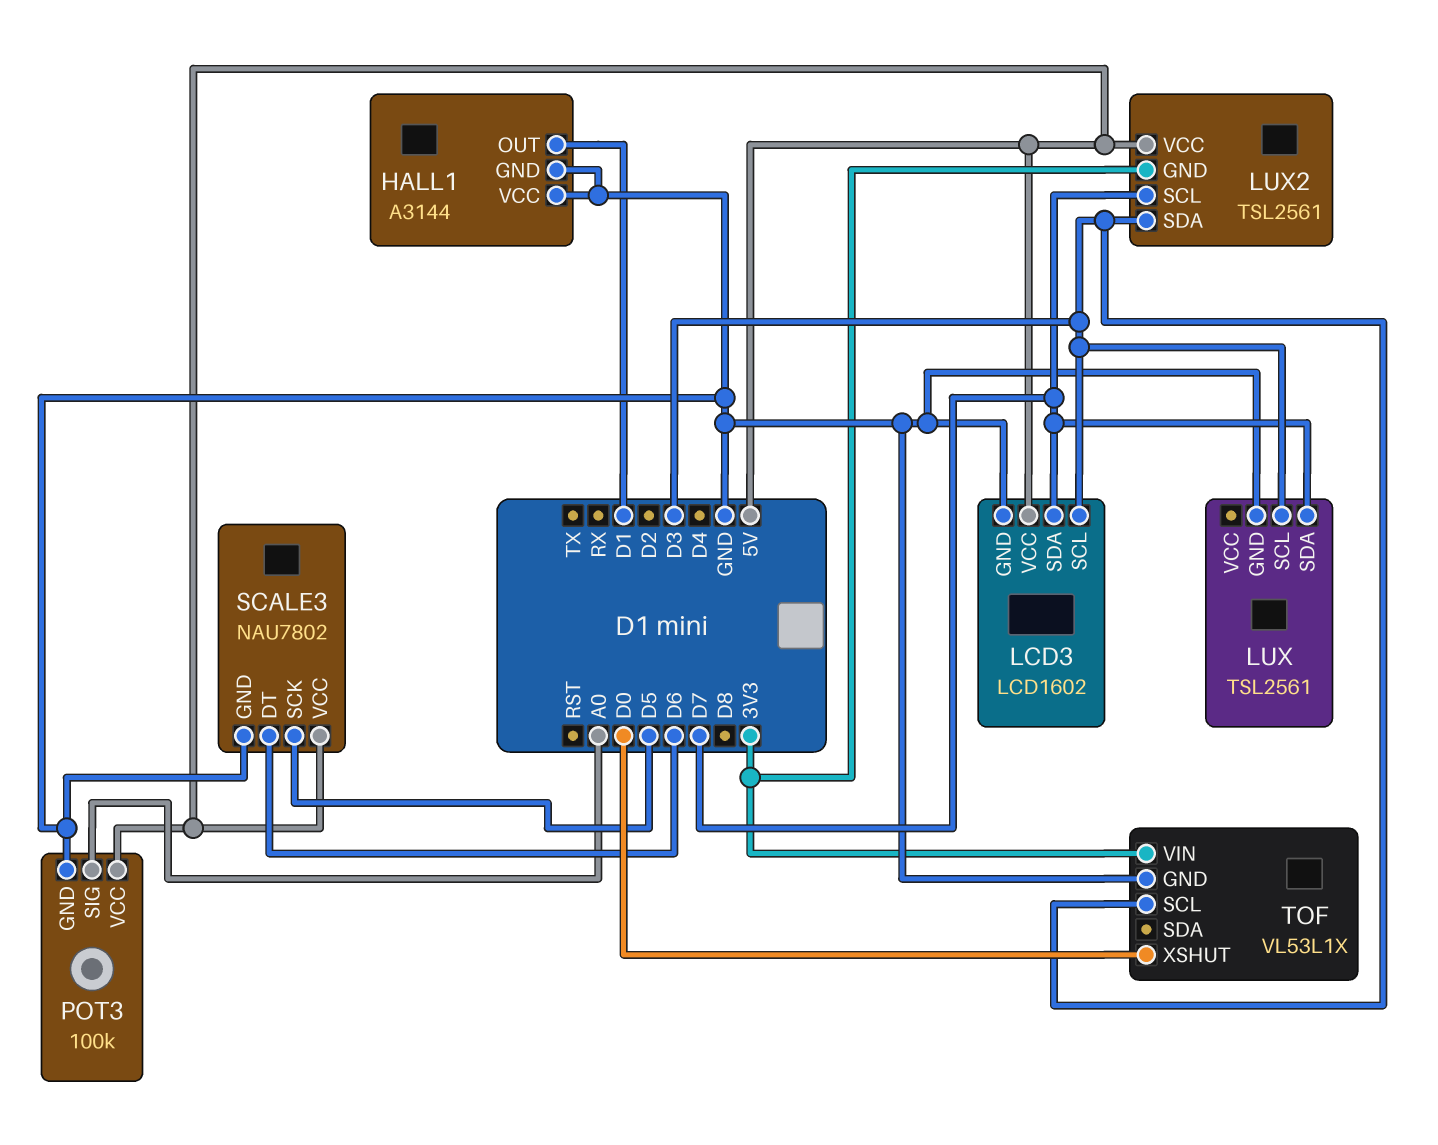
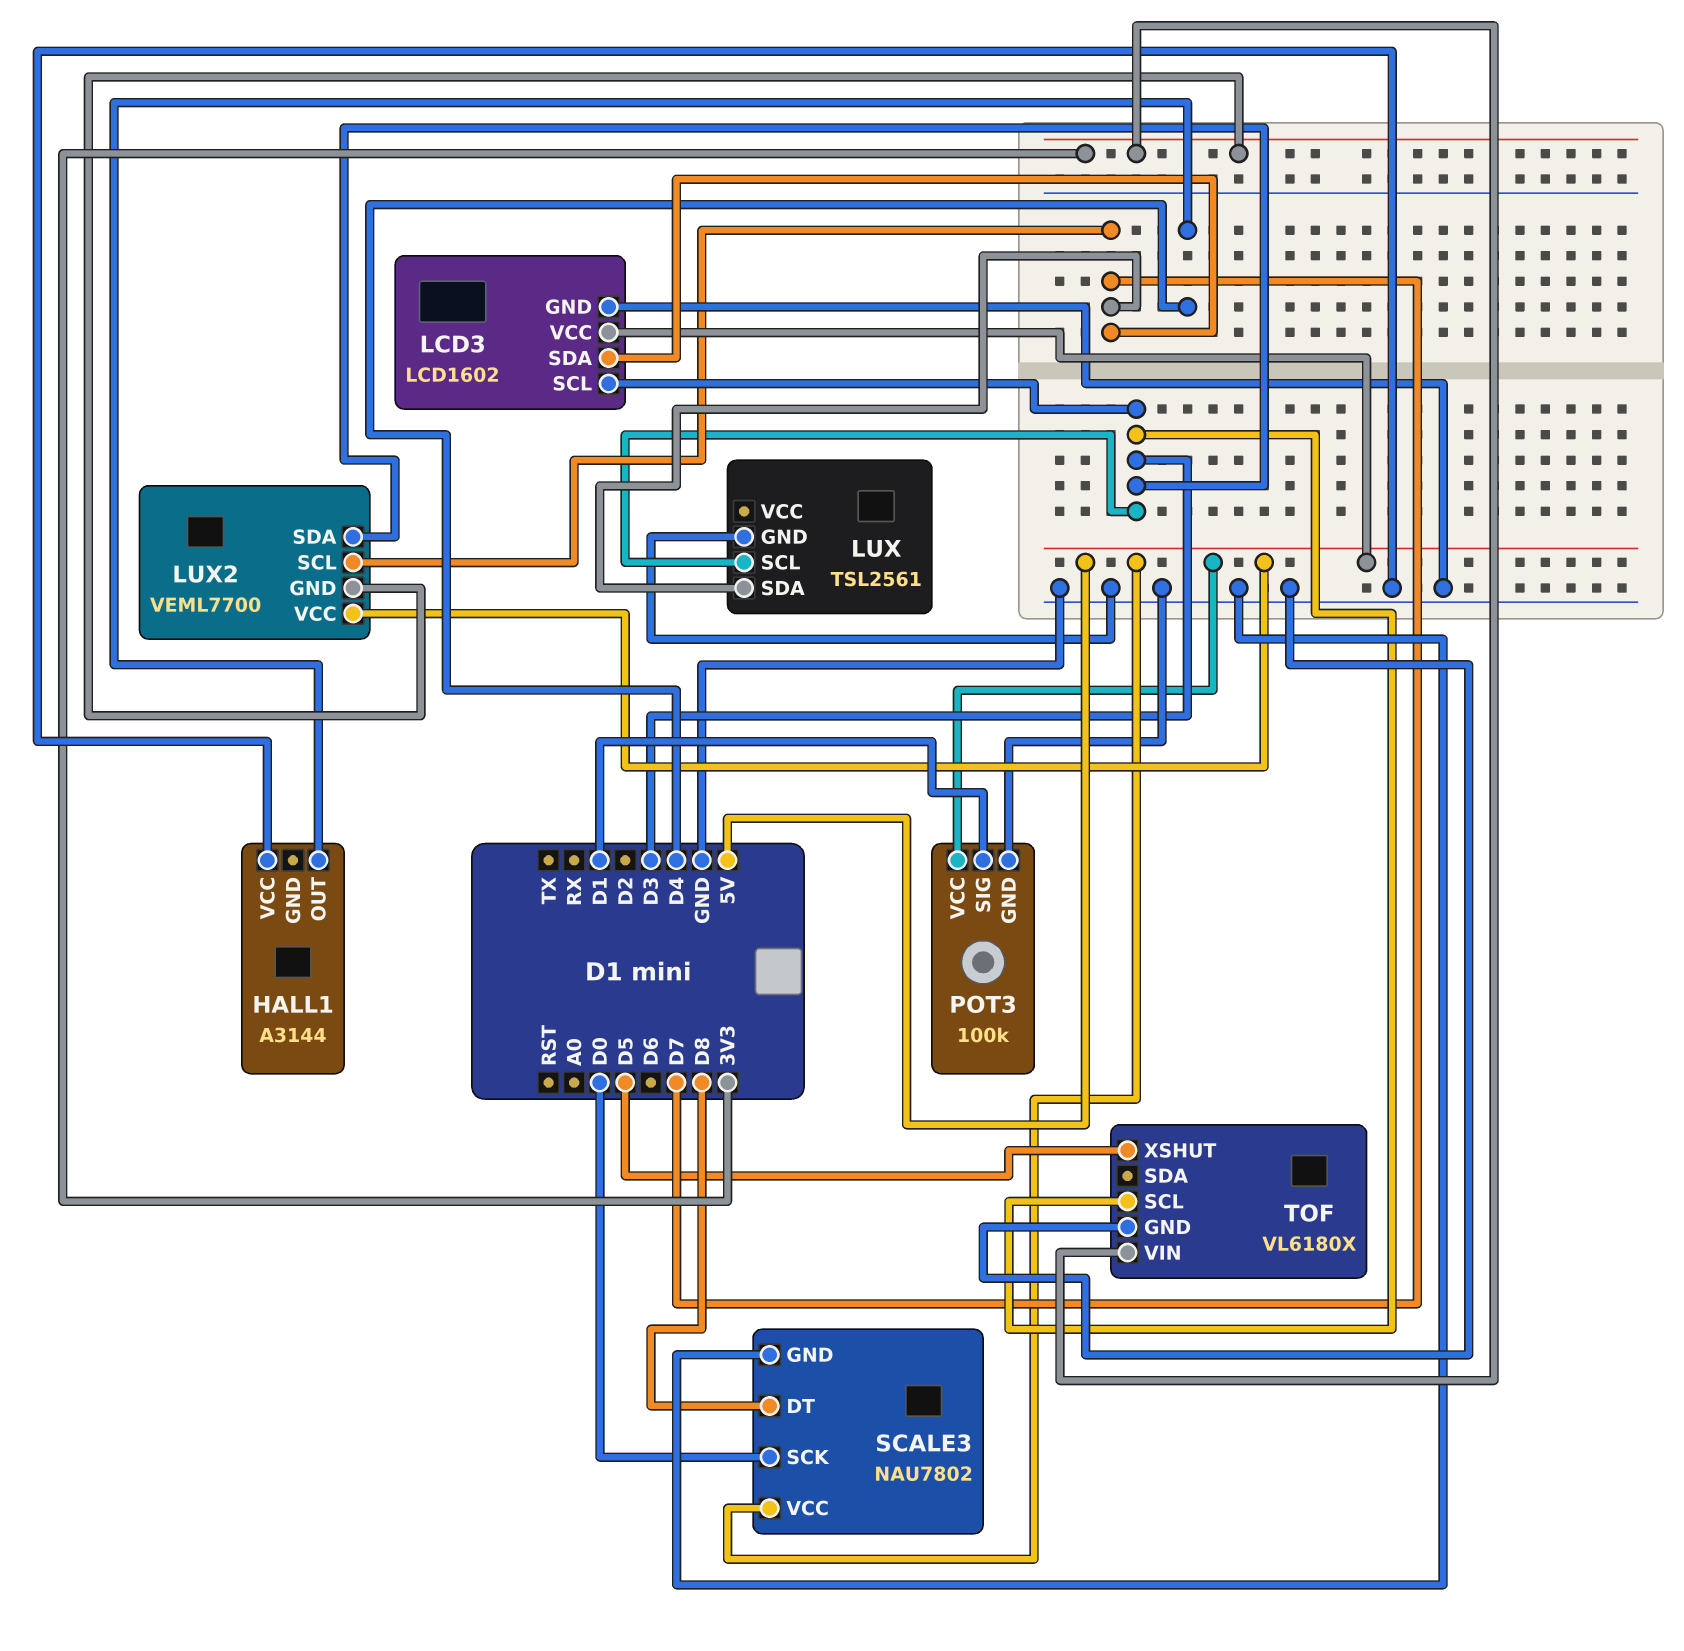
HALL1 pin GND: GND -> none
HALL1 pin OUT: D1 -> D4
LUX2: TSL2561 -> VEML7700
POT3 pin SIG: A0 -> D1
SCALE3 pin DT: D6 -> D8
SCALE3 pin SCK: D5 -> D0
TOF: VL53L1X -> VL6180X
TOF pin XSHUT: D0 -> D5

